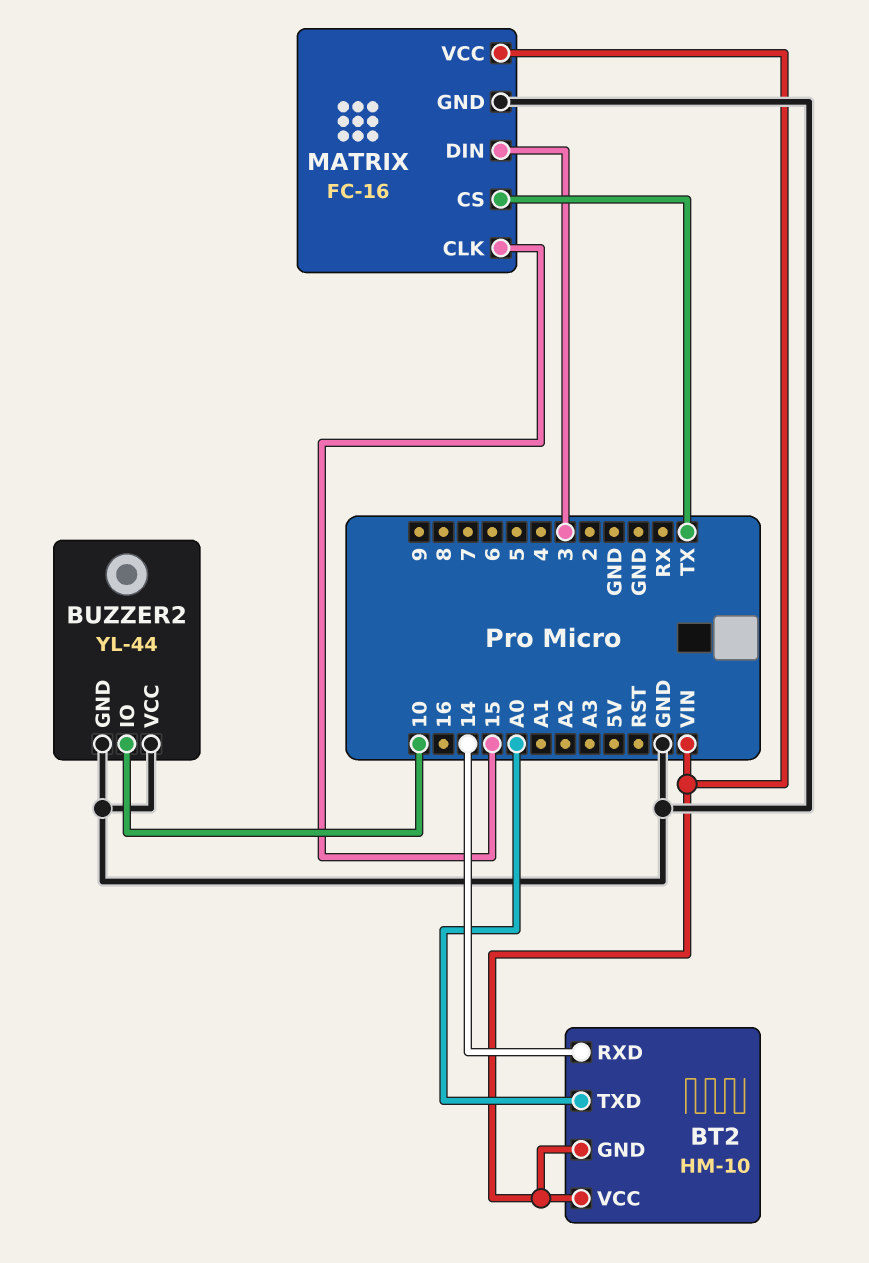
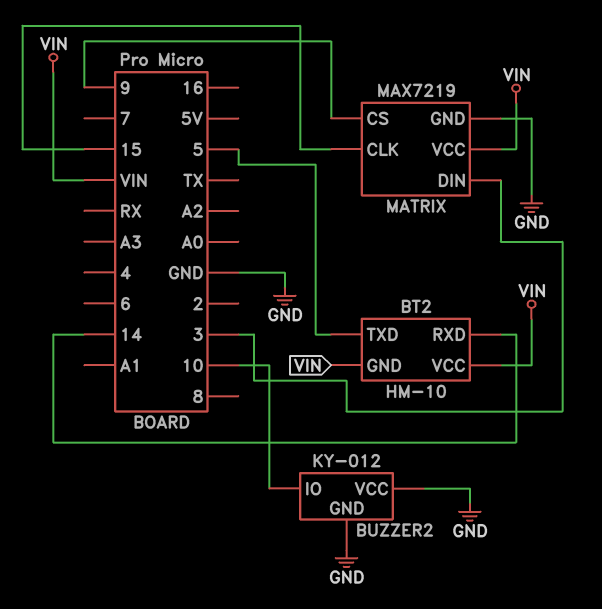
BT2 pin TXD: A0 -> 5
BUZZER2: YL-44 -> KY-012
MATRIX: FC-16 -> MAX7219
MATRIX pin CS: TX -> 9

